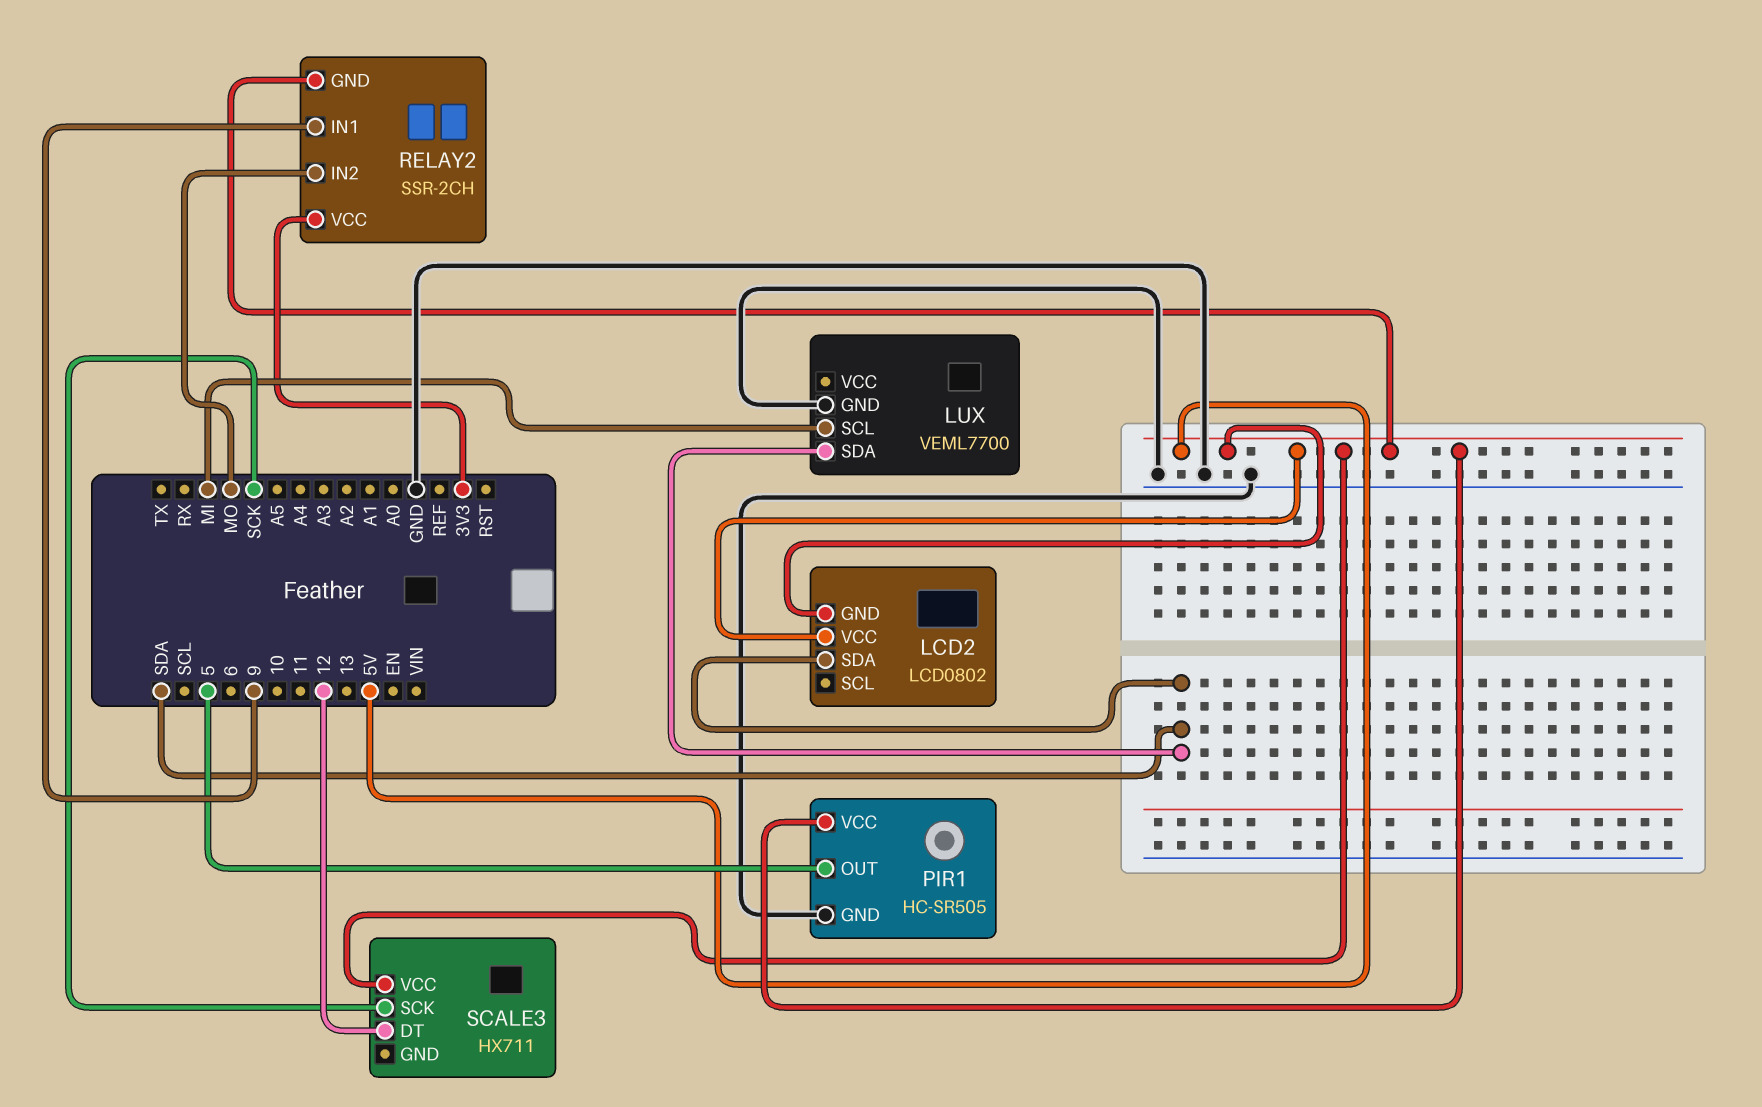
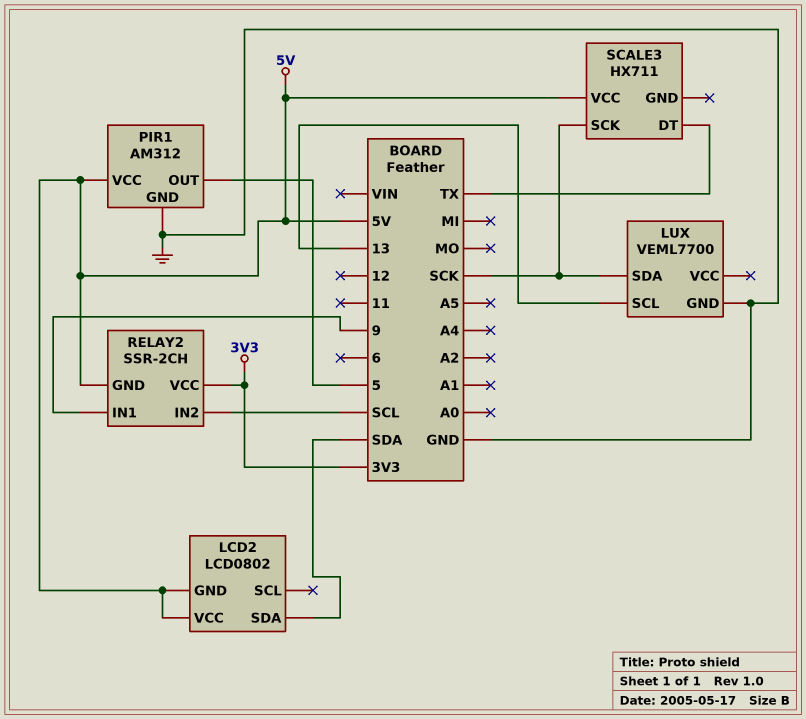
LUX pin SCL: MI -> 13
LUX pin SDA: SDA -> SCK
PIR1: HC-SR505 -> AM312
RELAY2 pin IN2: MO -> SCL
SCALE3 pin DT: 12 -> TX

